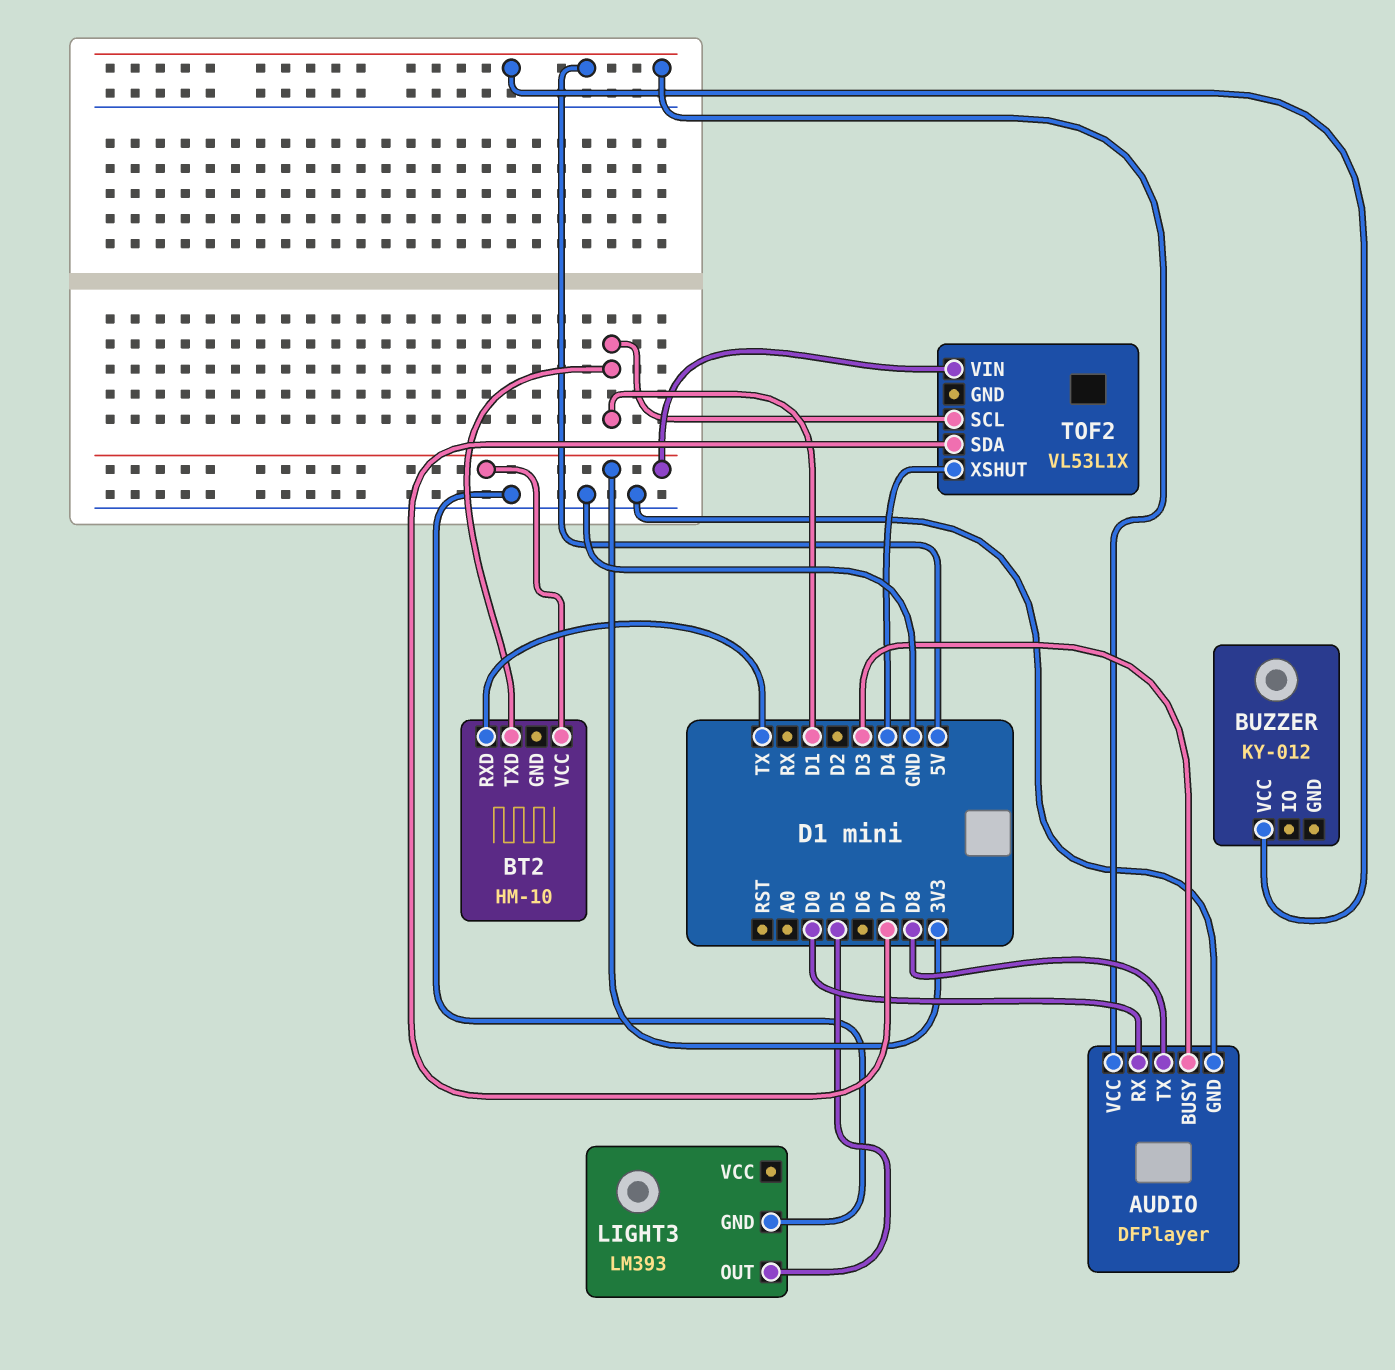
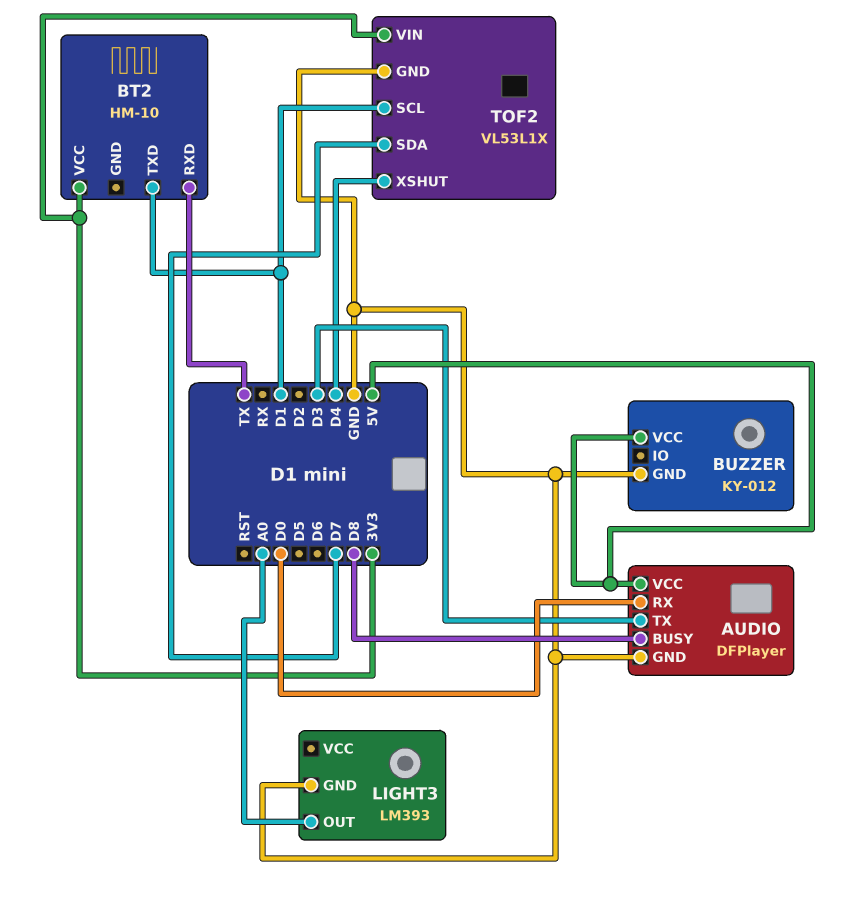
AUDIO pin BUSY: D3 -> D8
AUDIO pin TX: D8 -> D3
BUZZER pin GND: none -> GND
LIGHT3 pin OUT: D5 -> A0
TOF2 pin GND: none -> GND

